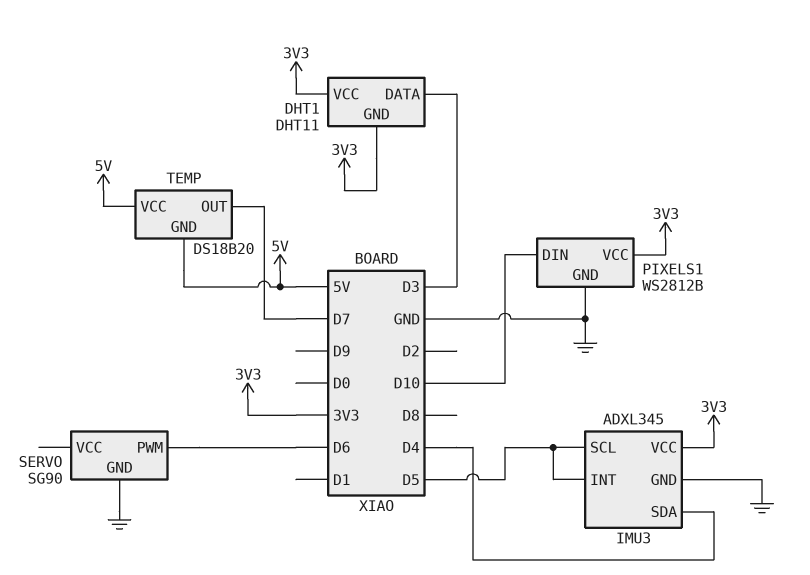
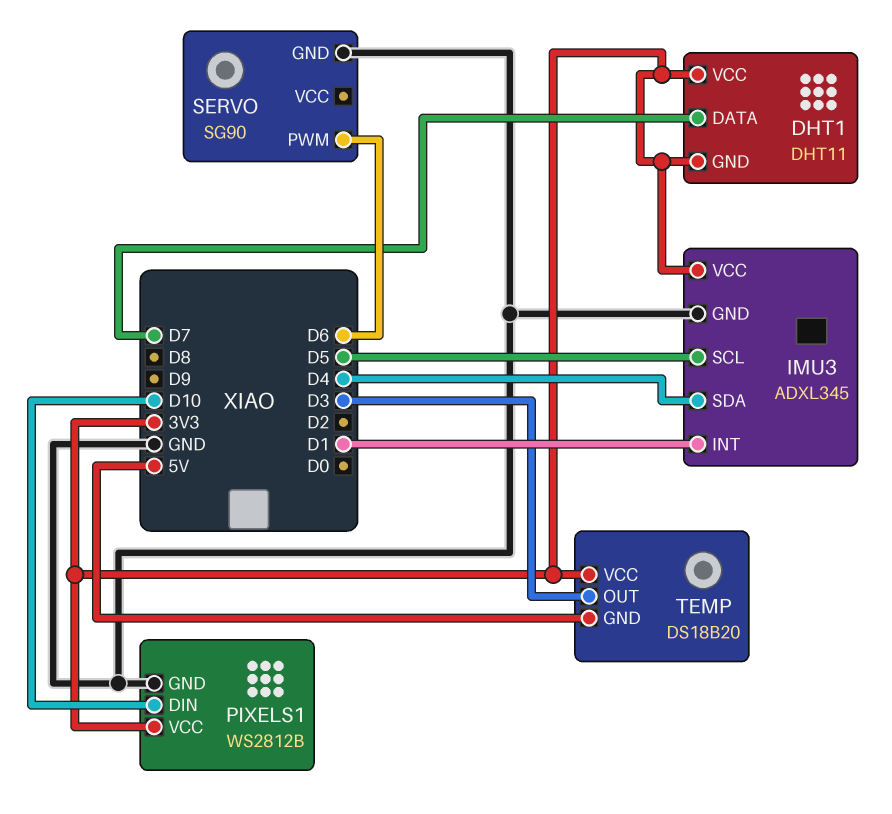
DHT1 pin DATA: D3 -> D7
IMU3 pin INT: D5 -> D1
TEMP pin OUT: D7 -> D3
TEMP pin VCC: 5V -> 3V3

